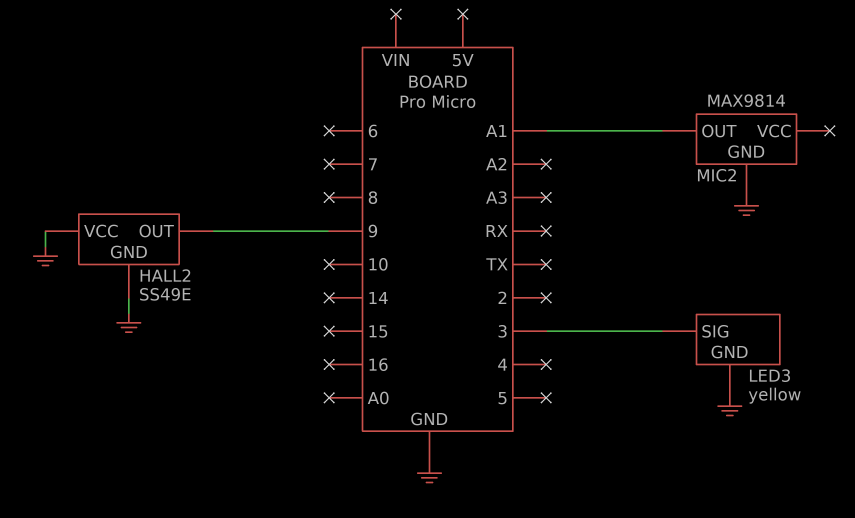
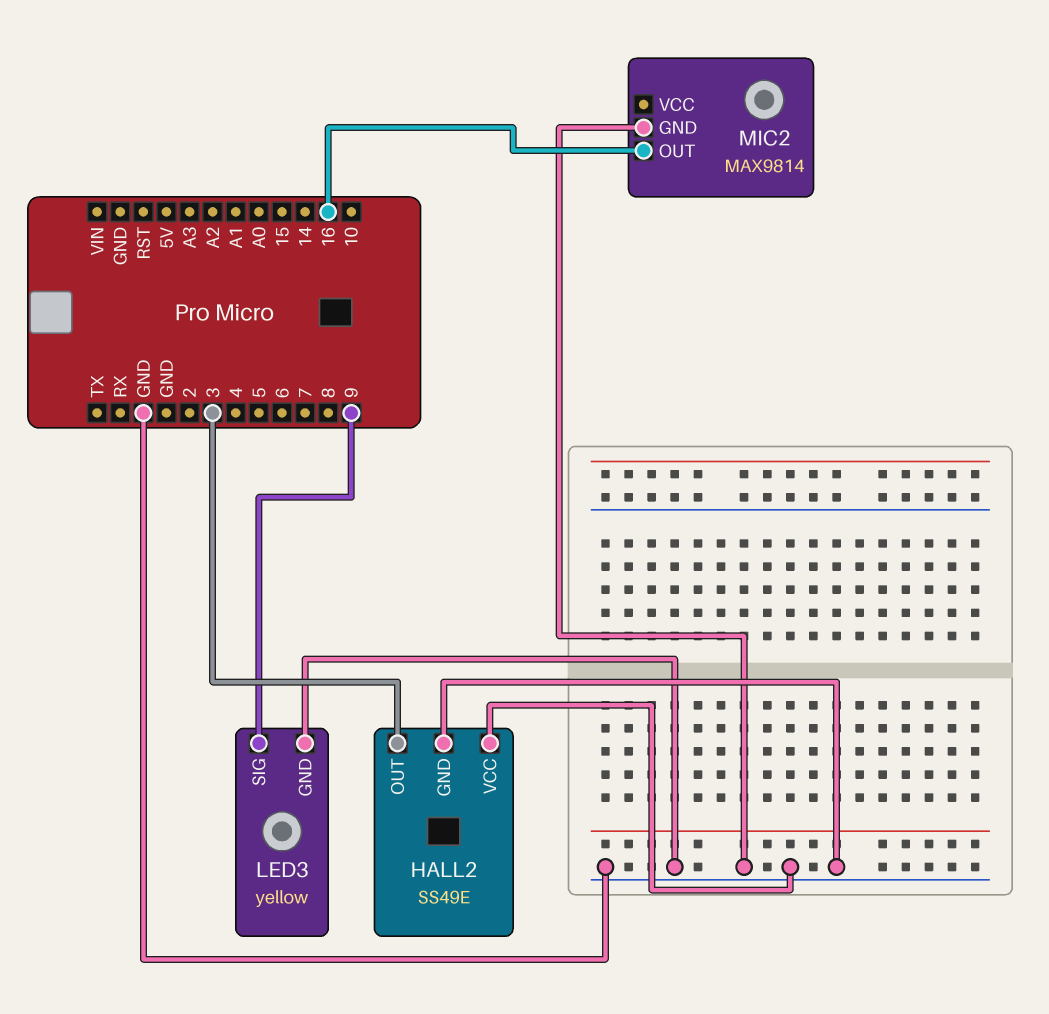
HALL2 pin OUT: 9 -> 3
LED3 pin SIG: 3 -> 9
MIC2 pin OUT: A1 -> 16

